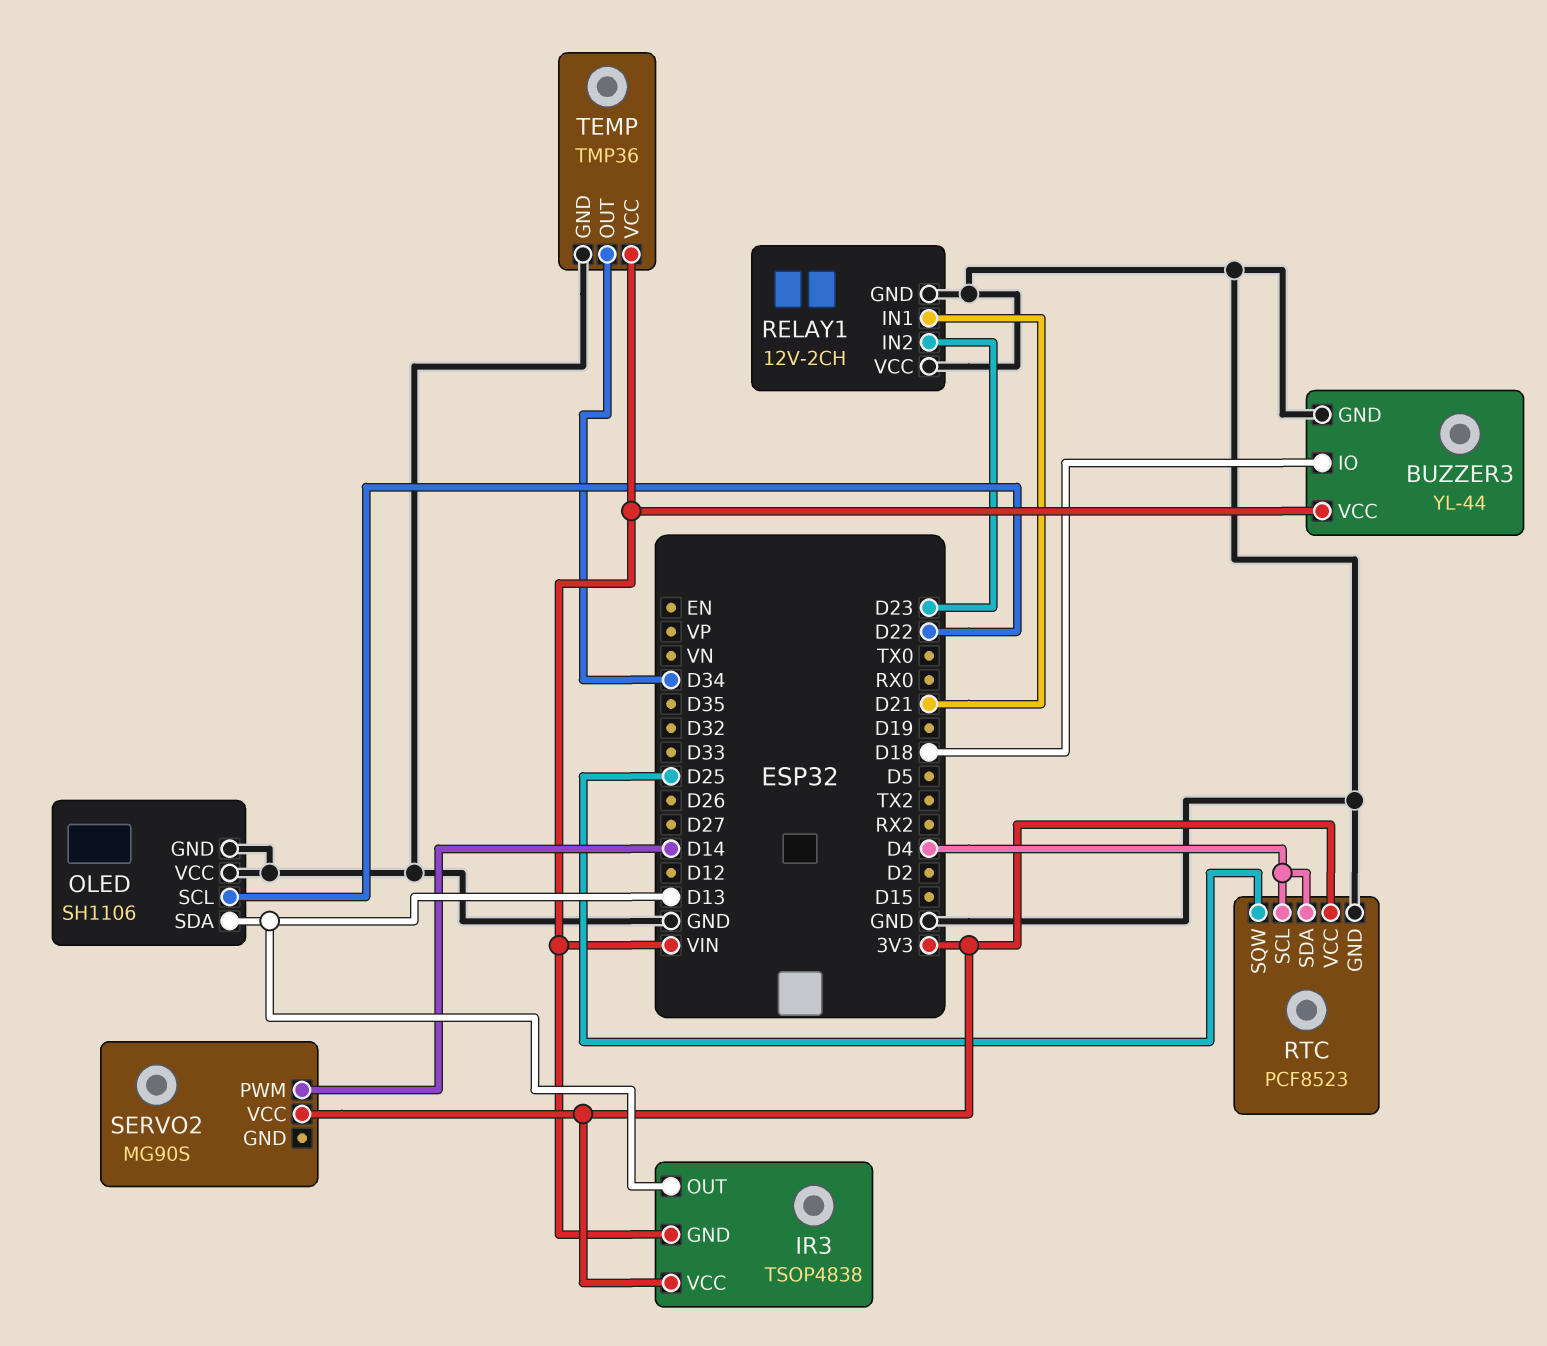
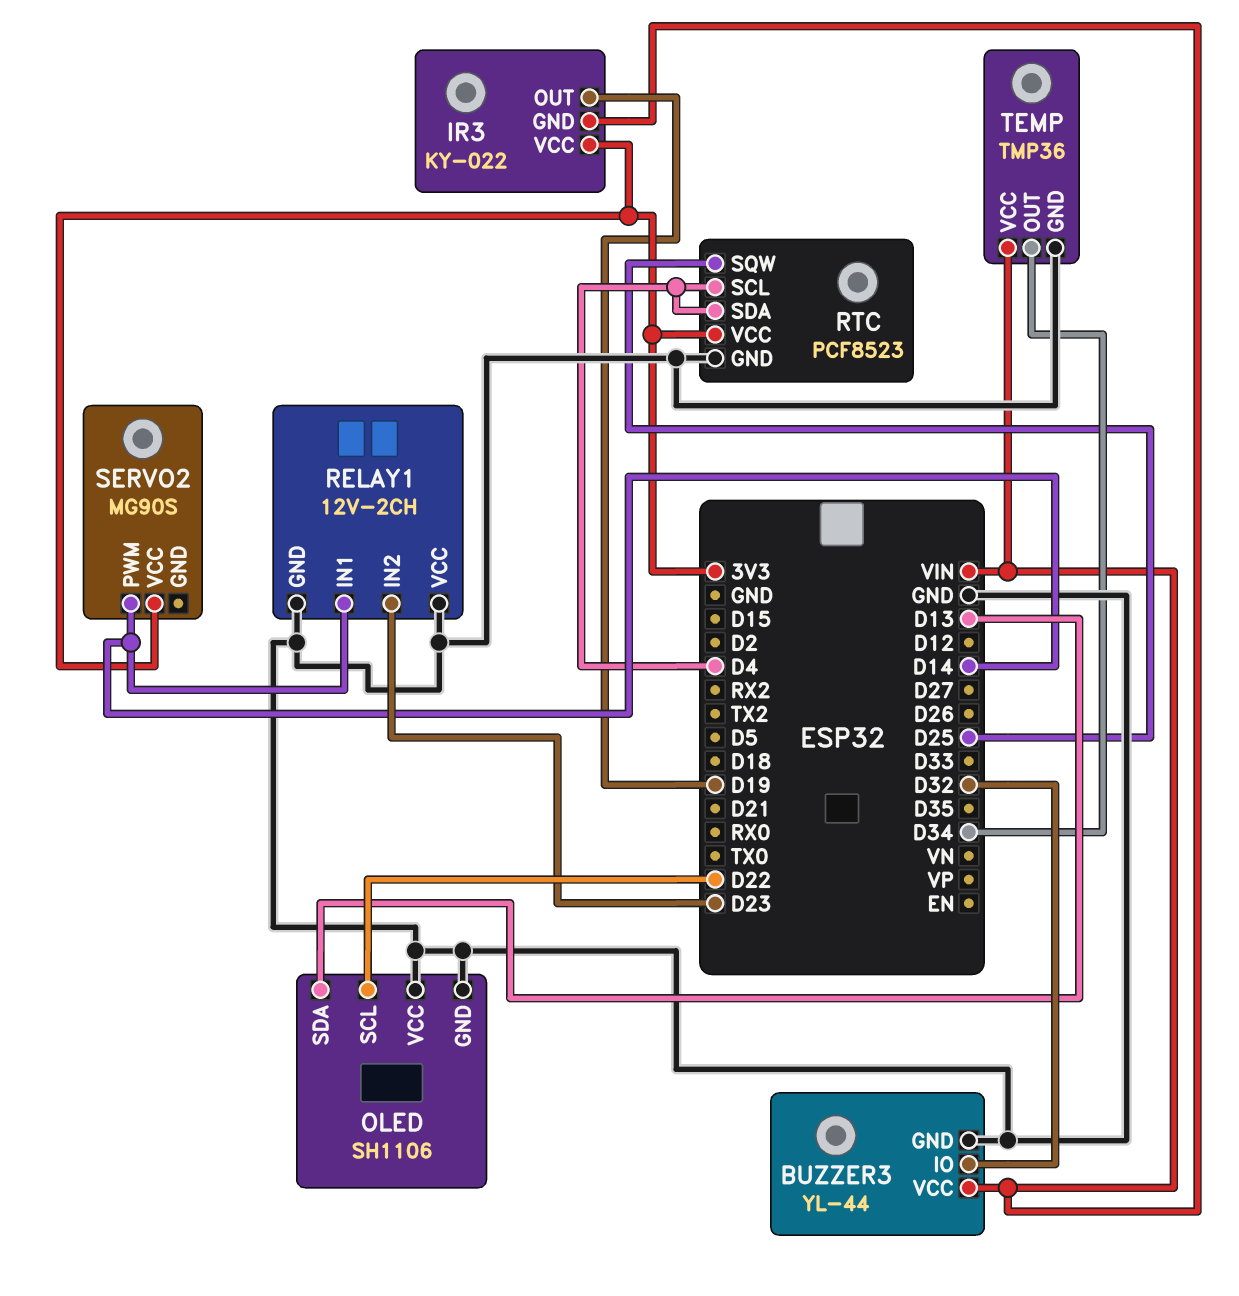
BUZZER3 pin IO: D18 -> D32
IR3: TSOP4838 -> KY-022
IR3 pin OUT: D13 -> D19
RELAY1 pin IN1: D21 -> D14

